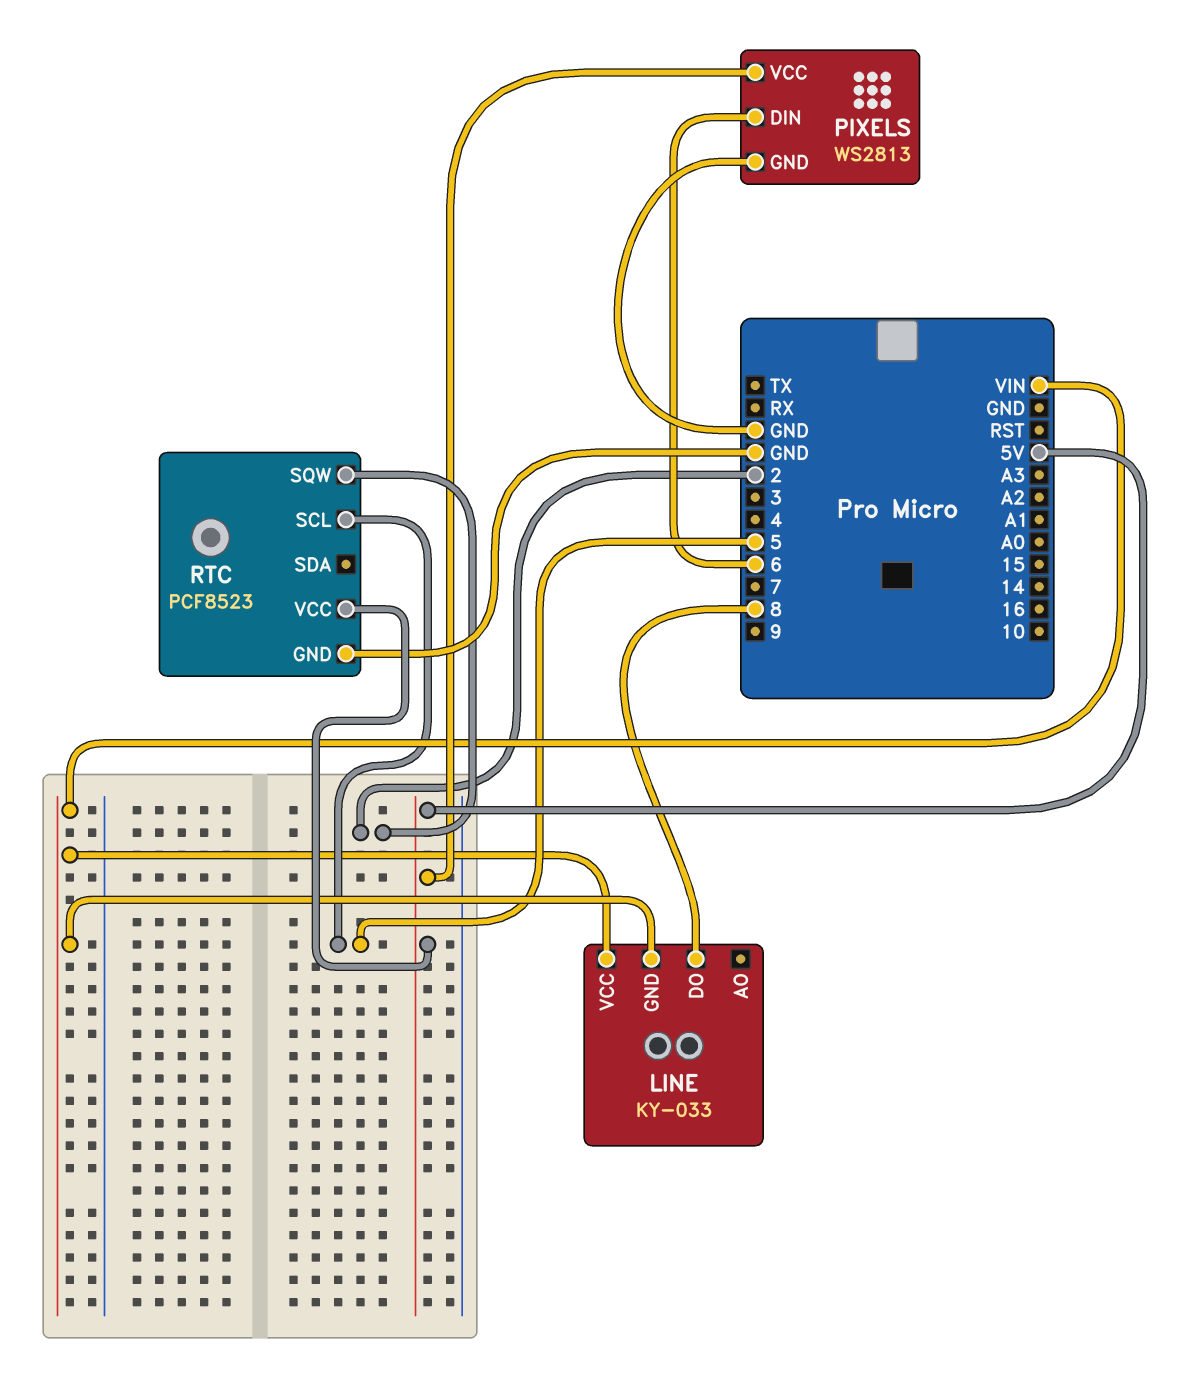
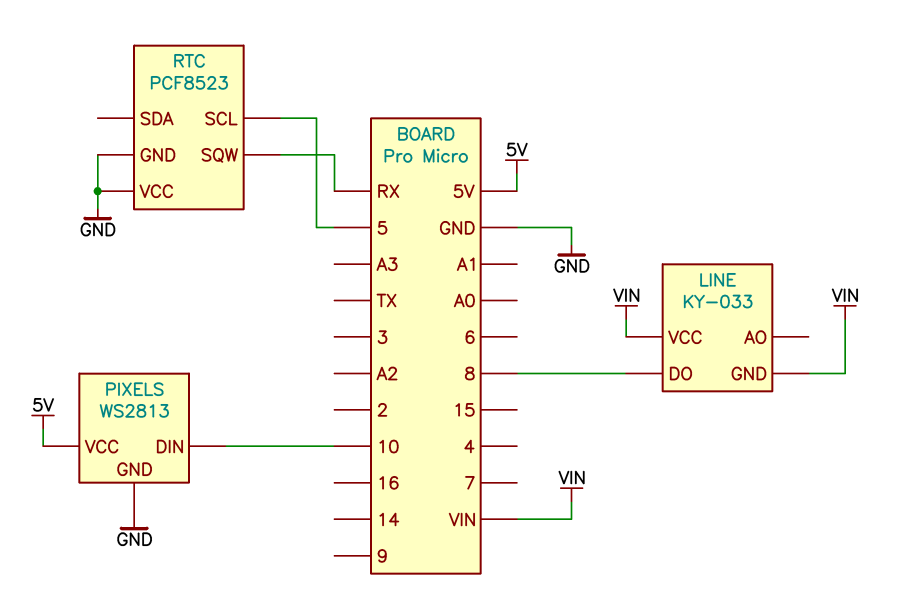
PIXELS pin DIN: 6 -> 10
RTC pin SQW: 2 -> RX
RTC pin VCC: 5V -> GND

